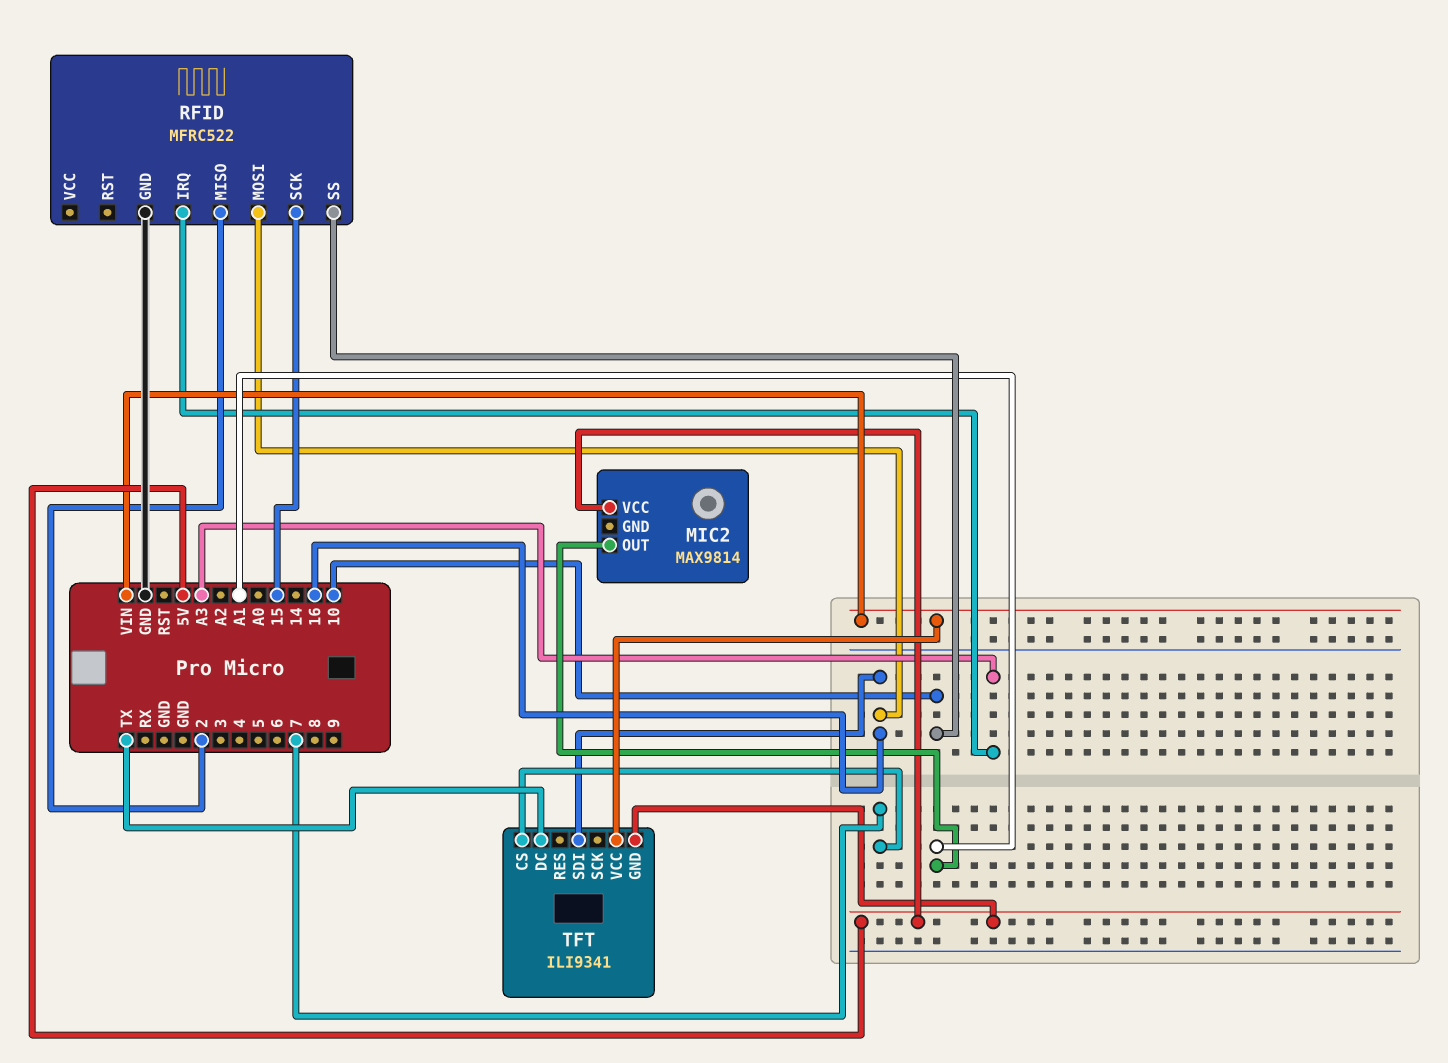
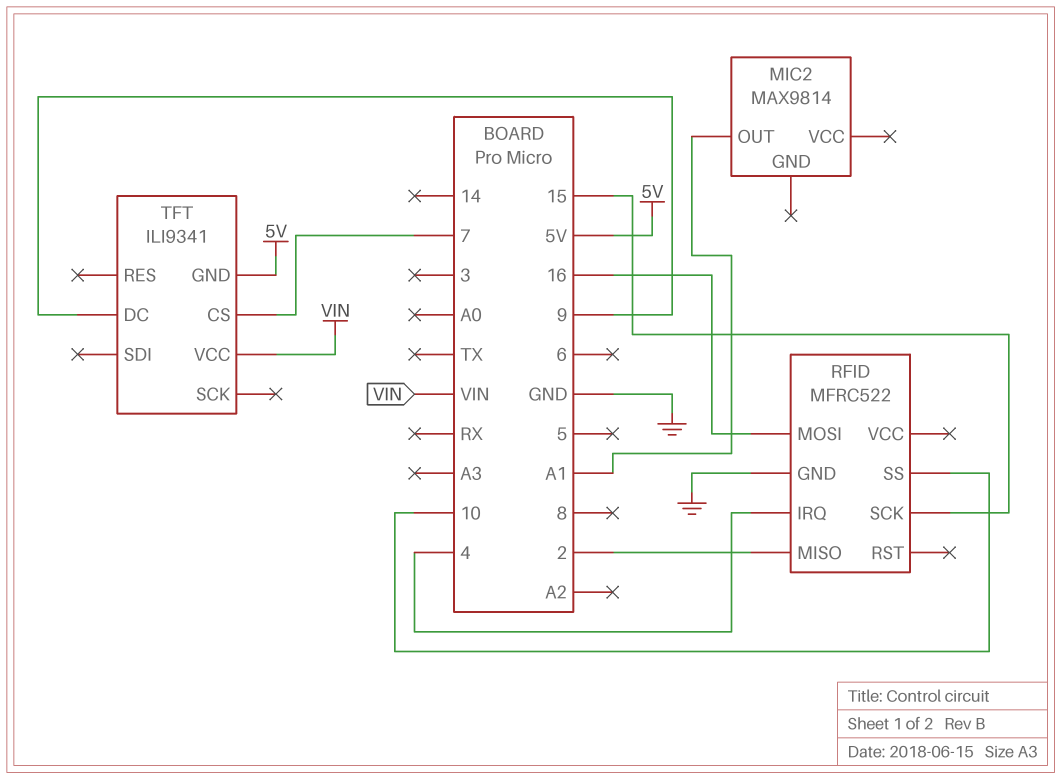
MIC2 pin VCC: 5V -> none
RFID pin IRQ: A3 -> 4
TFT pin DC: TX -> 9
TFT pin SDI: 16 -> none

